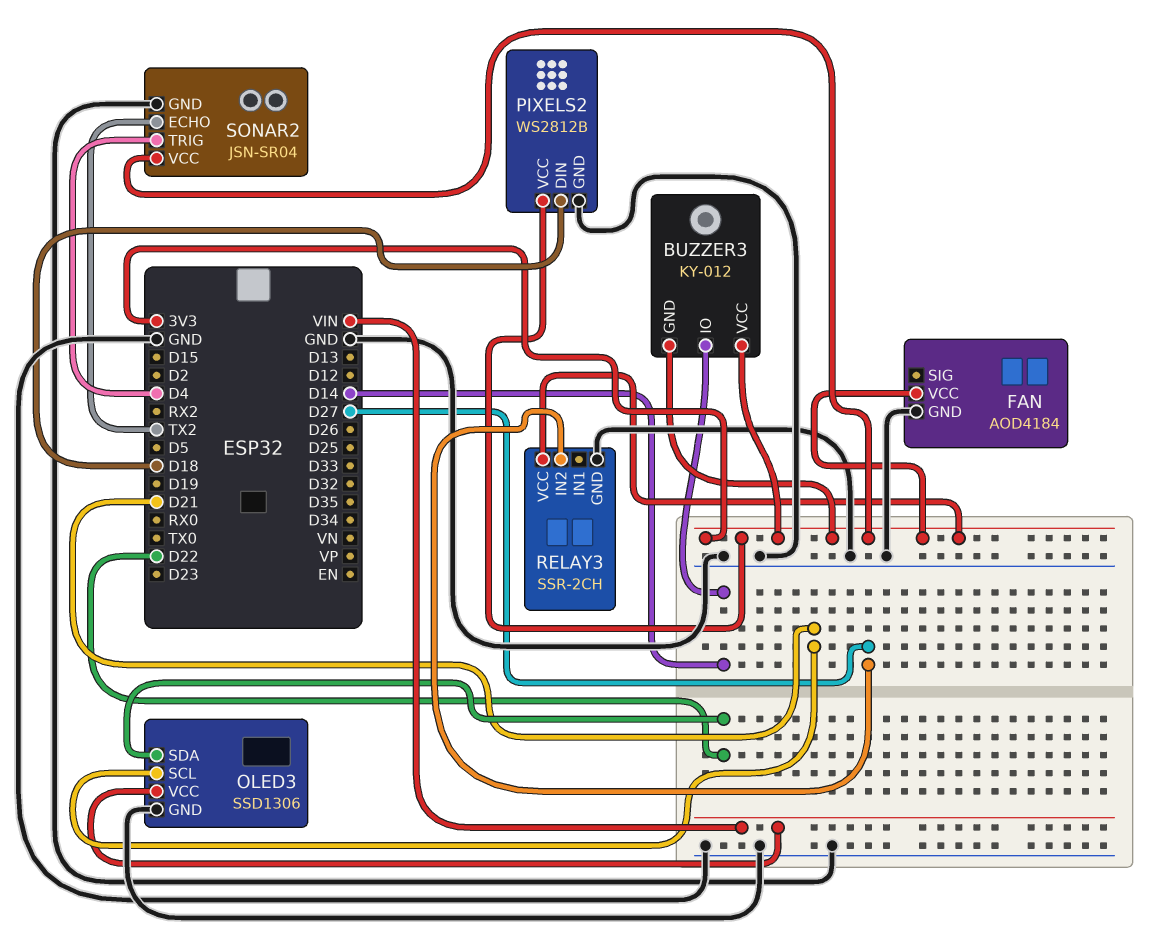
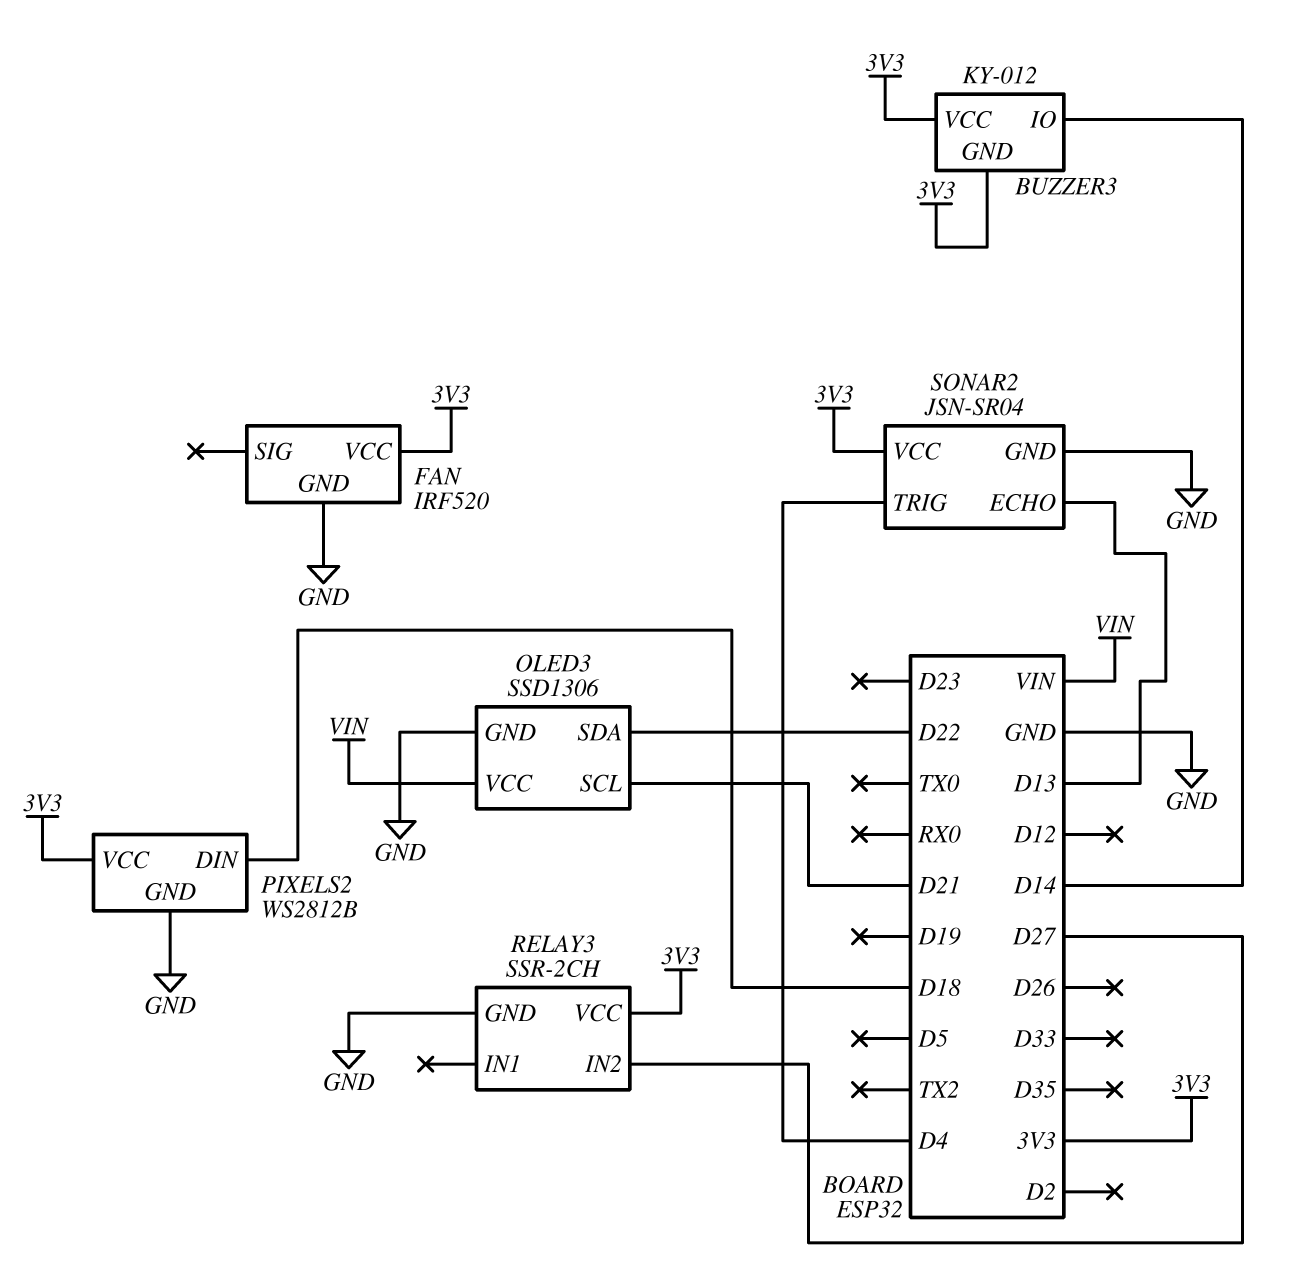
FAN: AOD4184 -> IRF520
SONAR2 pin ECHO: TX2 -> D13

